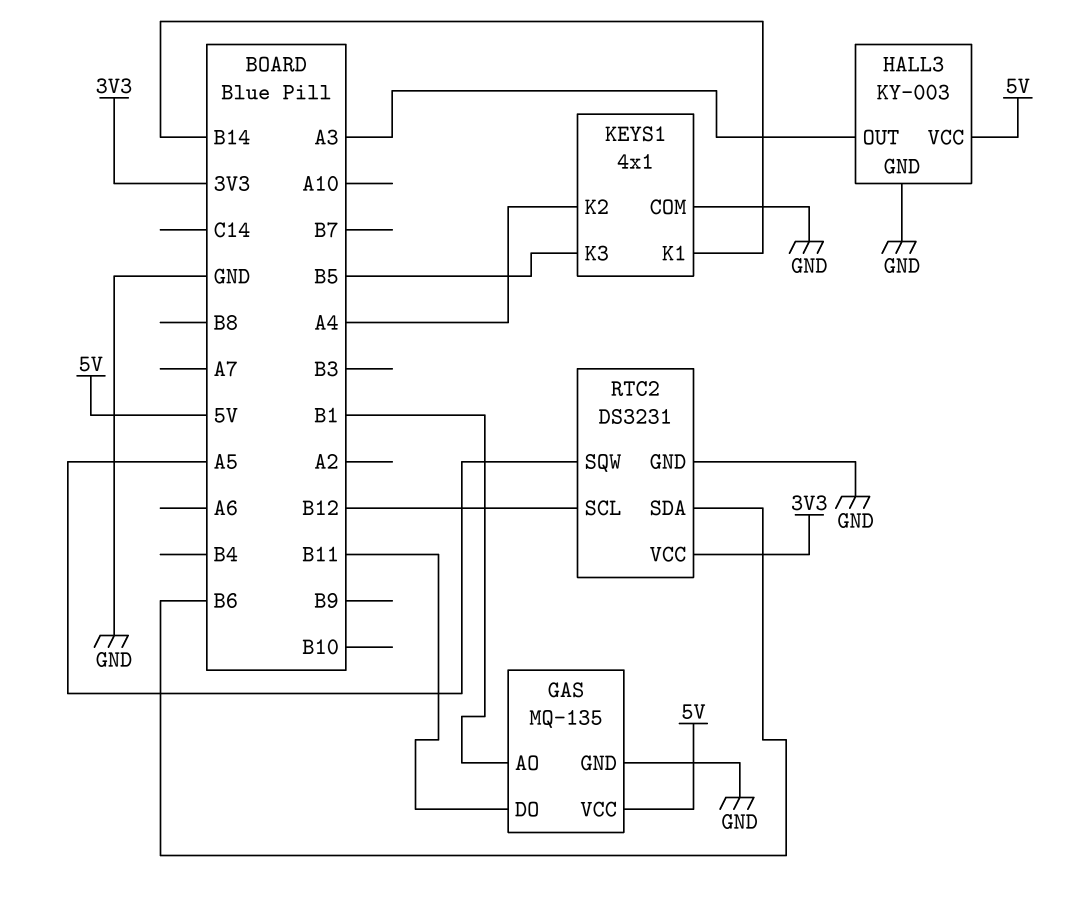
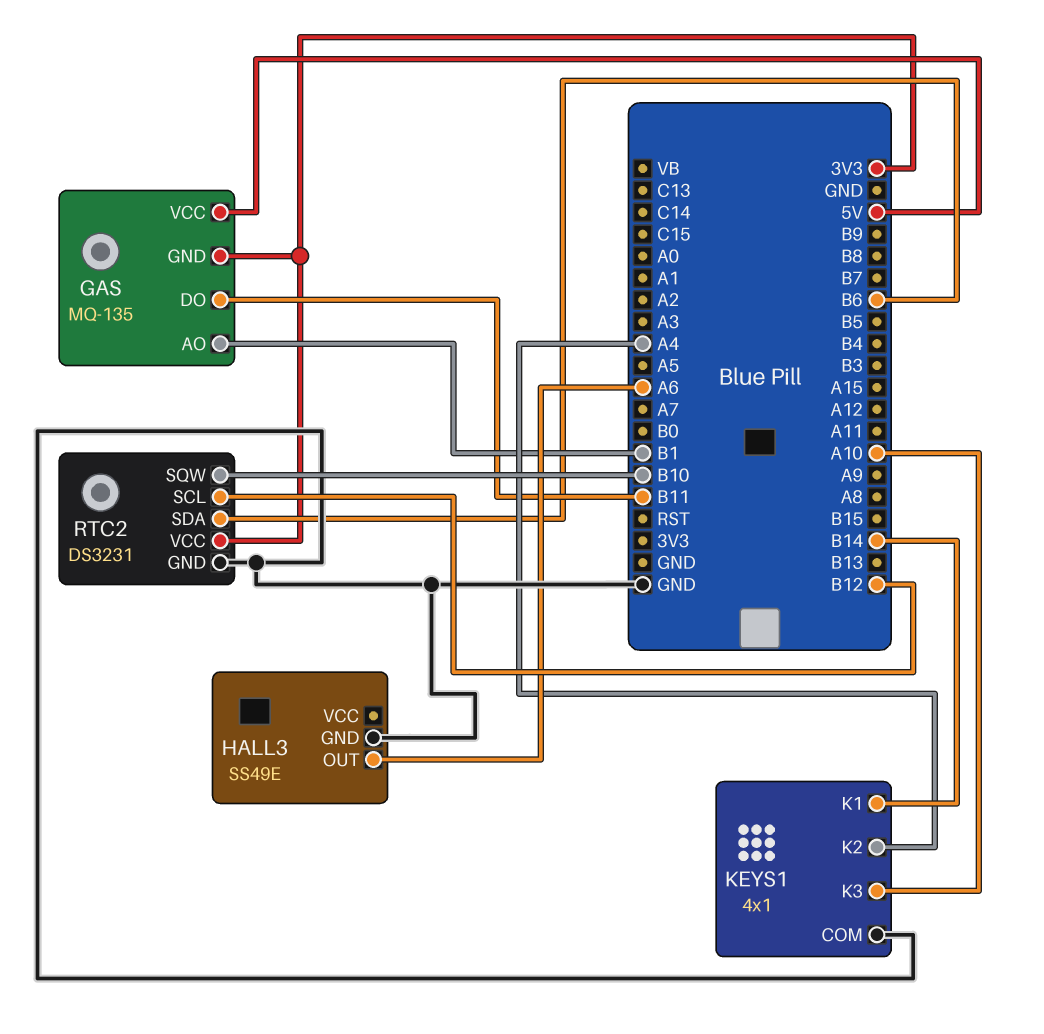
GAS pin GND: GND -> 3V3
HALL3: KY-003 -> SS49E
HALL3 pin OUT: A3 -> A6
HALL3 pin VCC: 5V -> none
KEYS1 pin K3: B5 -> A10
RTC2 pin SQW: A5 -> B10

